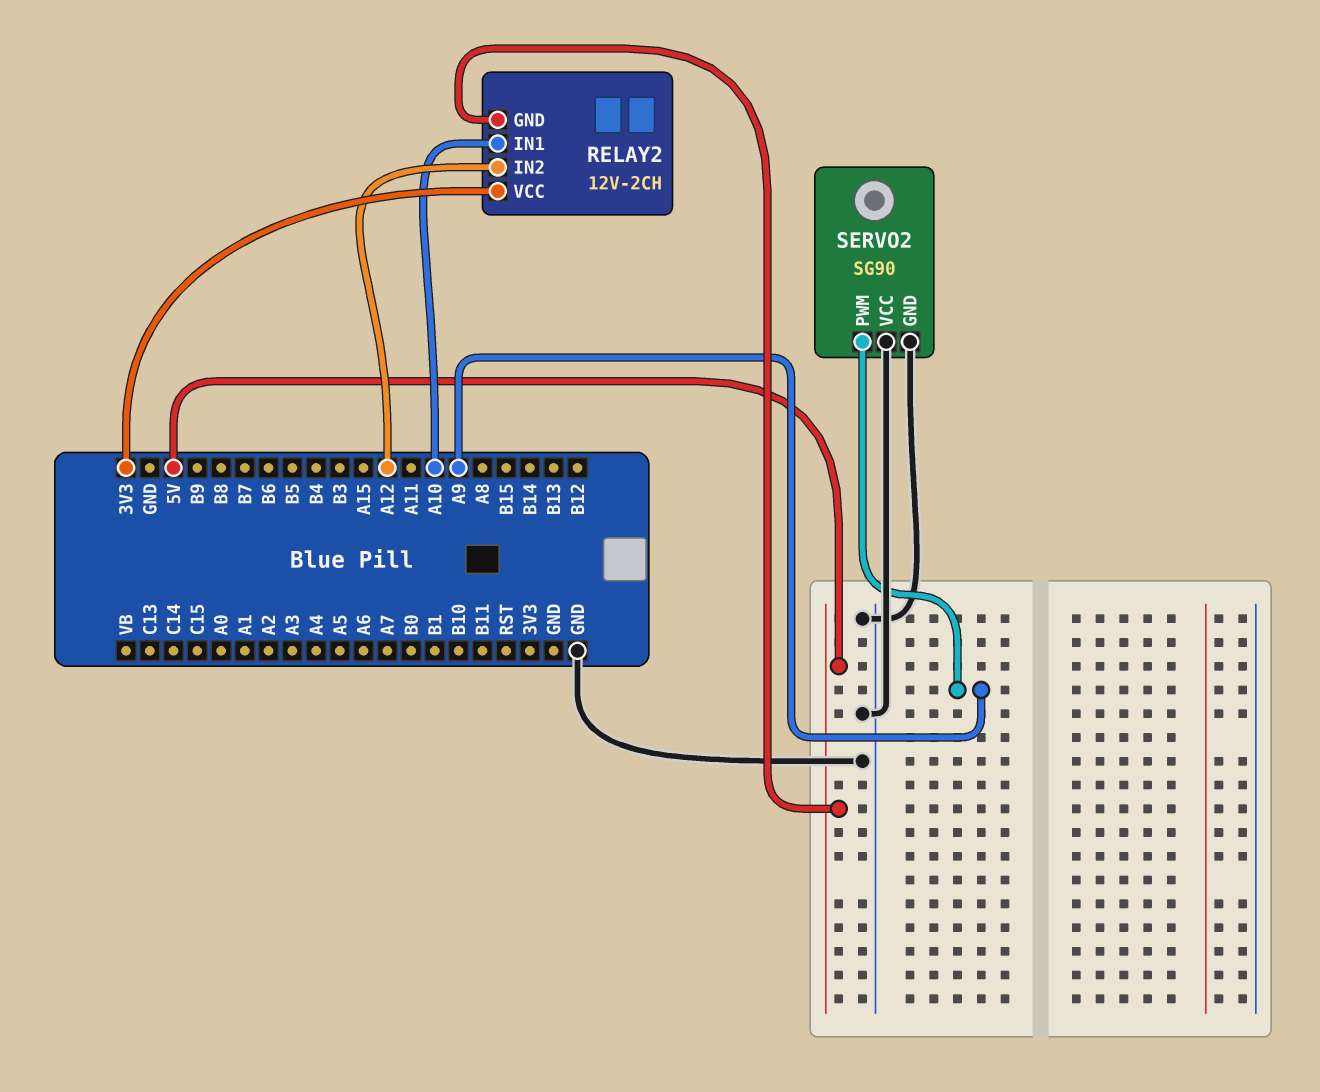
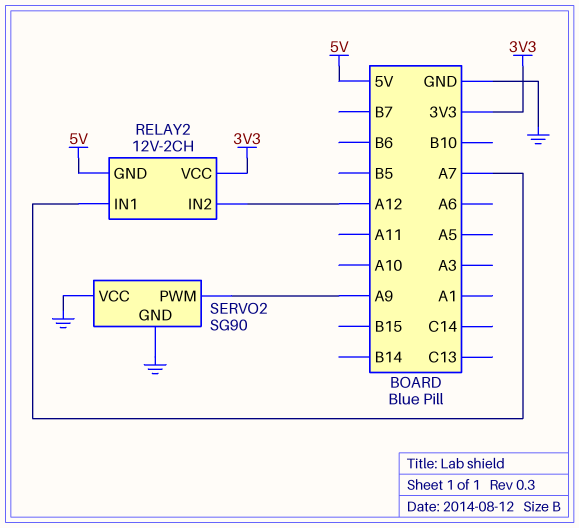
RELAY2 pin IN1: A10 -> A7

